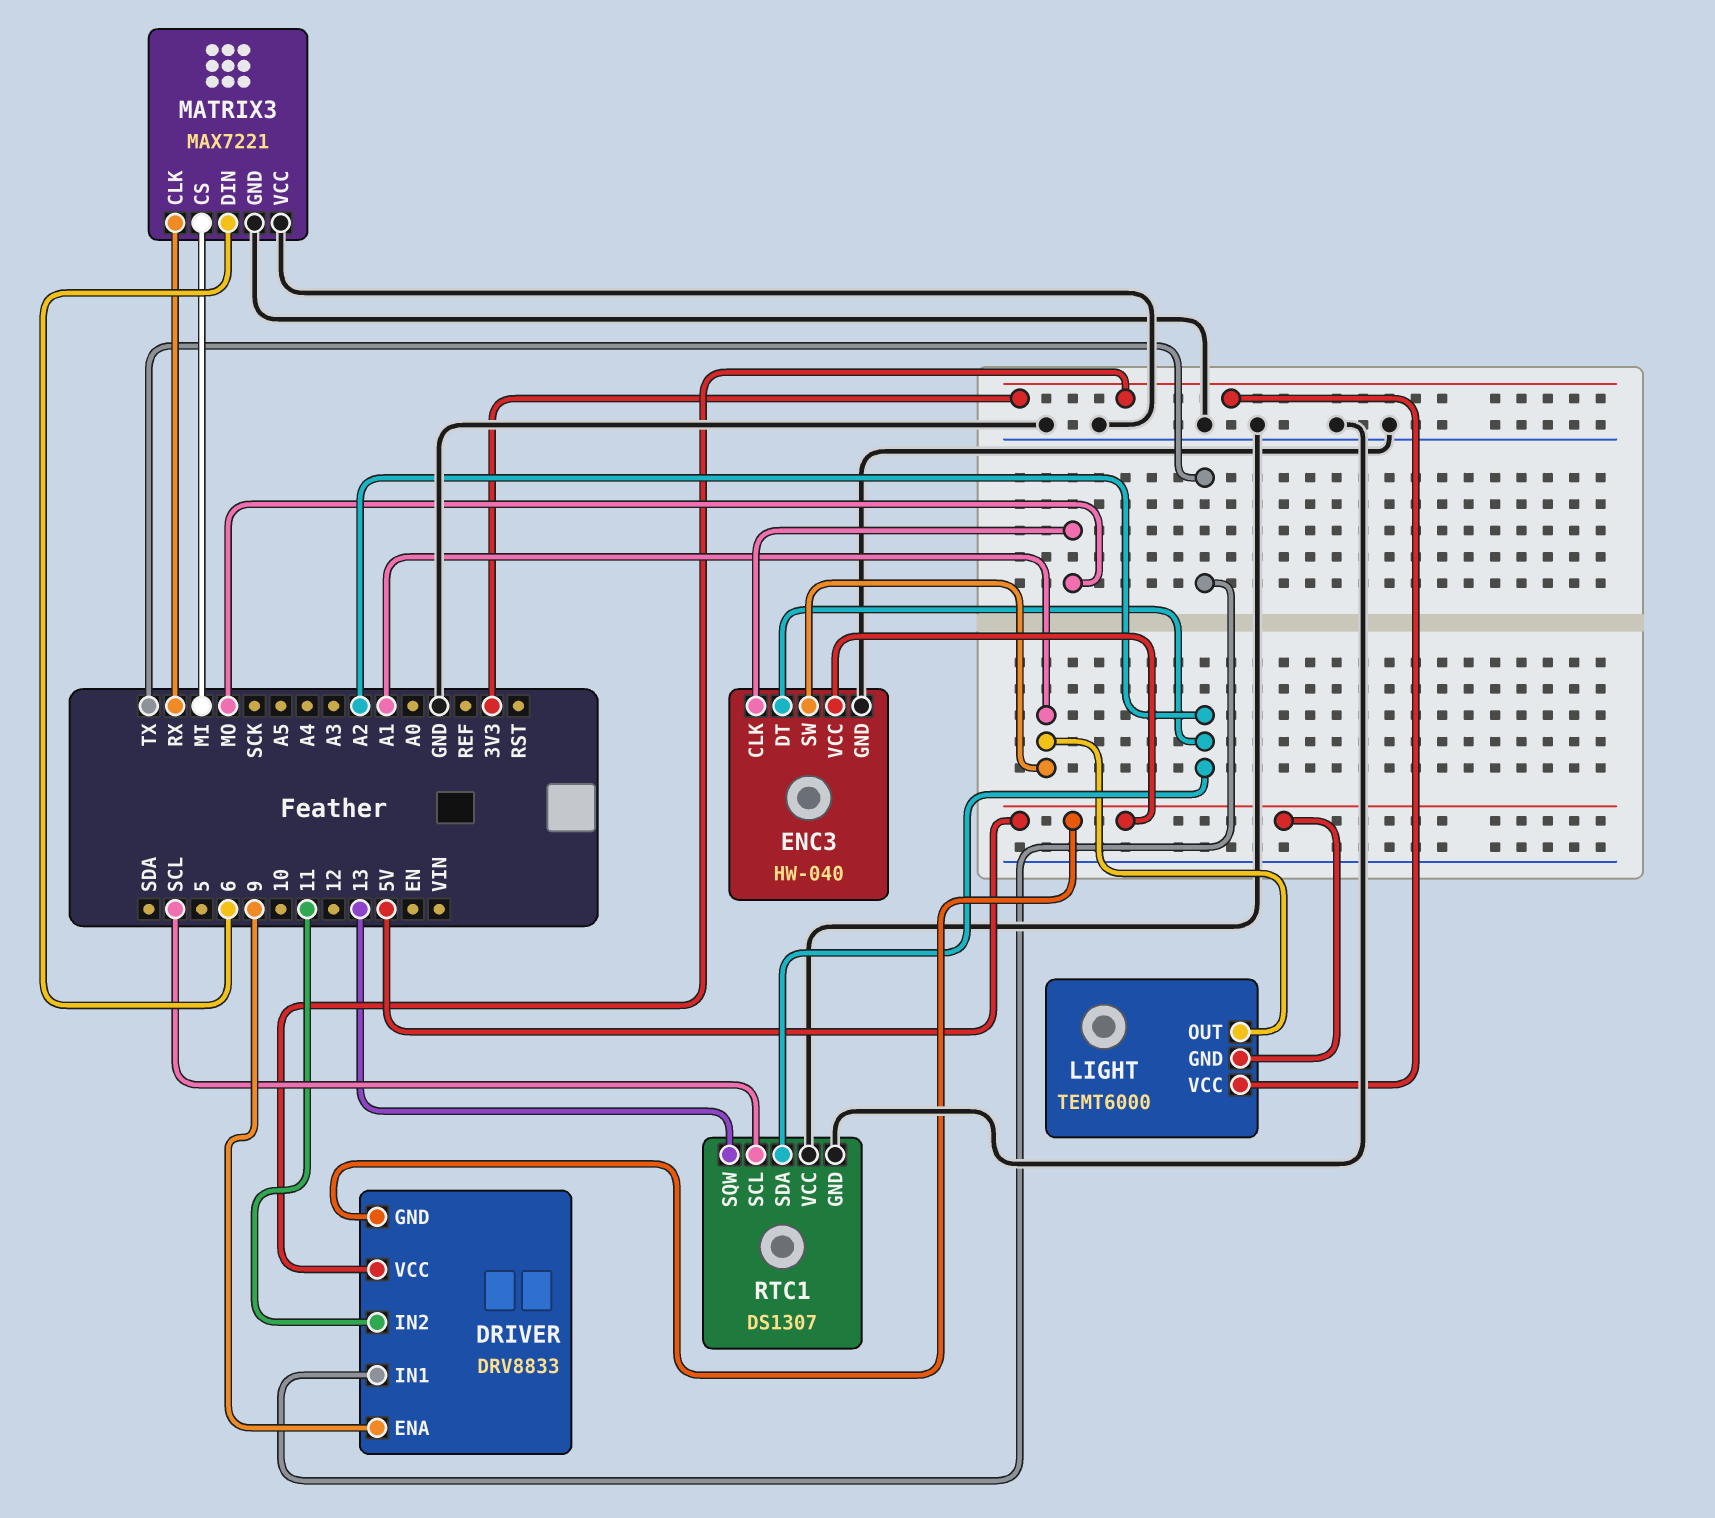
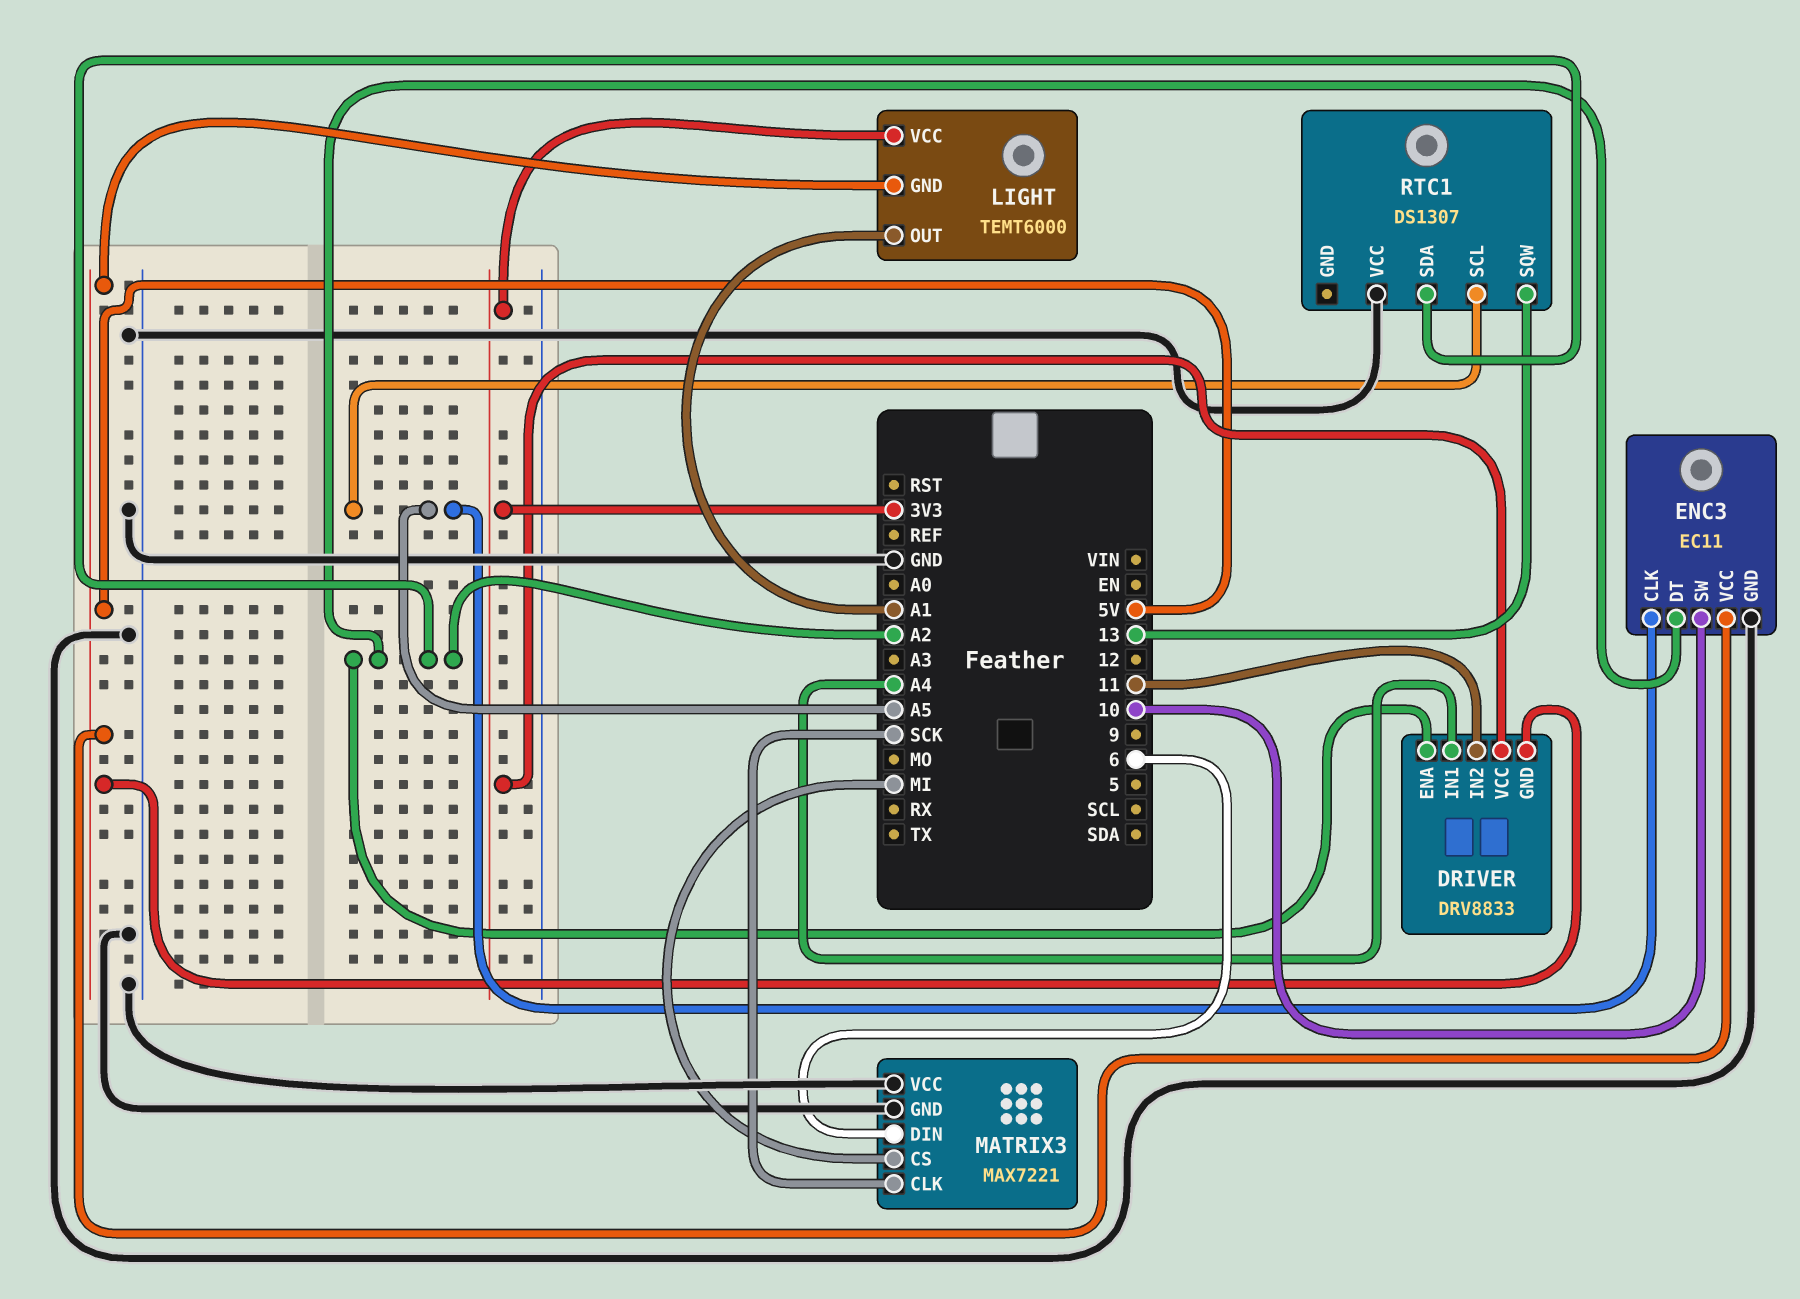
DRIVER pin ENA: 9 -> A2
DRIVER pin IN1: TX -> A4
ENC3: HW-040 -> EC11
ENC3 pin CLK: MO -> A5
ENC3 pin SW: A1 -> 10
MATRIX3 pin CLK: RX -> SCK
RTC1 pin GND: GND -> none
RTC1 pin SCL: SCL -> A5

